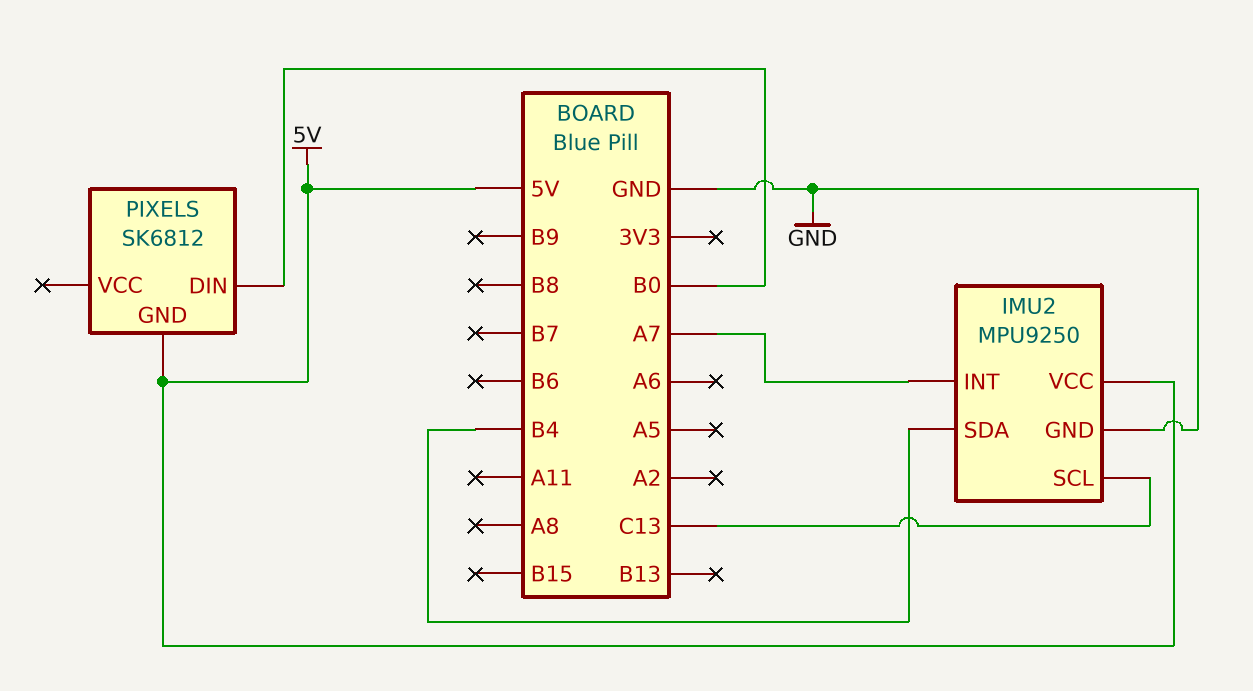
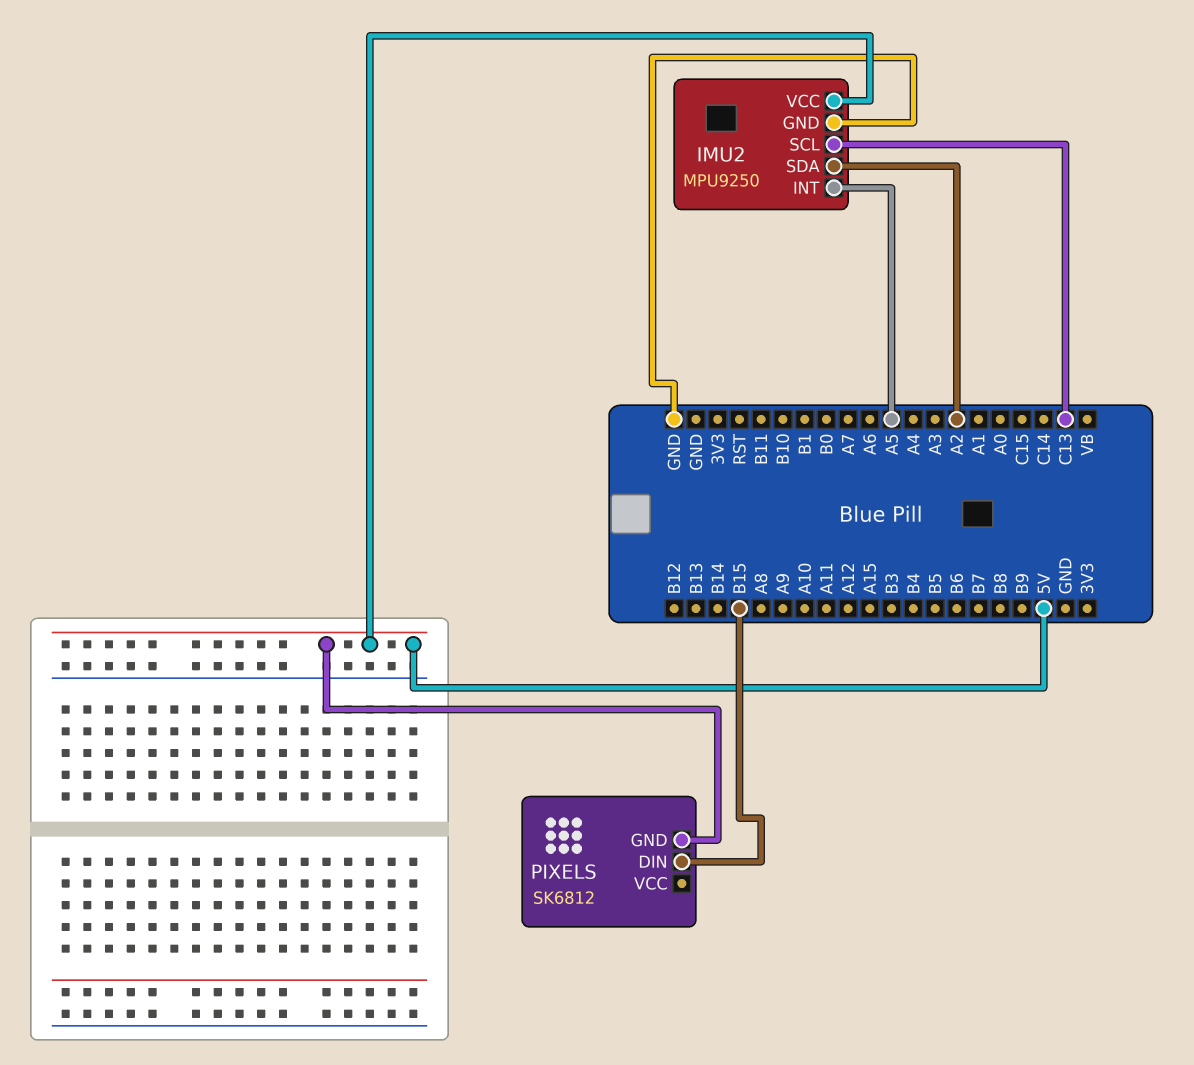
IMU2 pin INT: A7 -> A5
IMU2 pin SDA: B4 -> A2
PIXELS pin DIN: B0 -> B15

